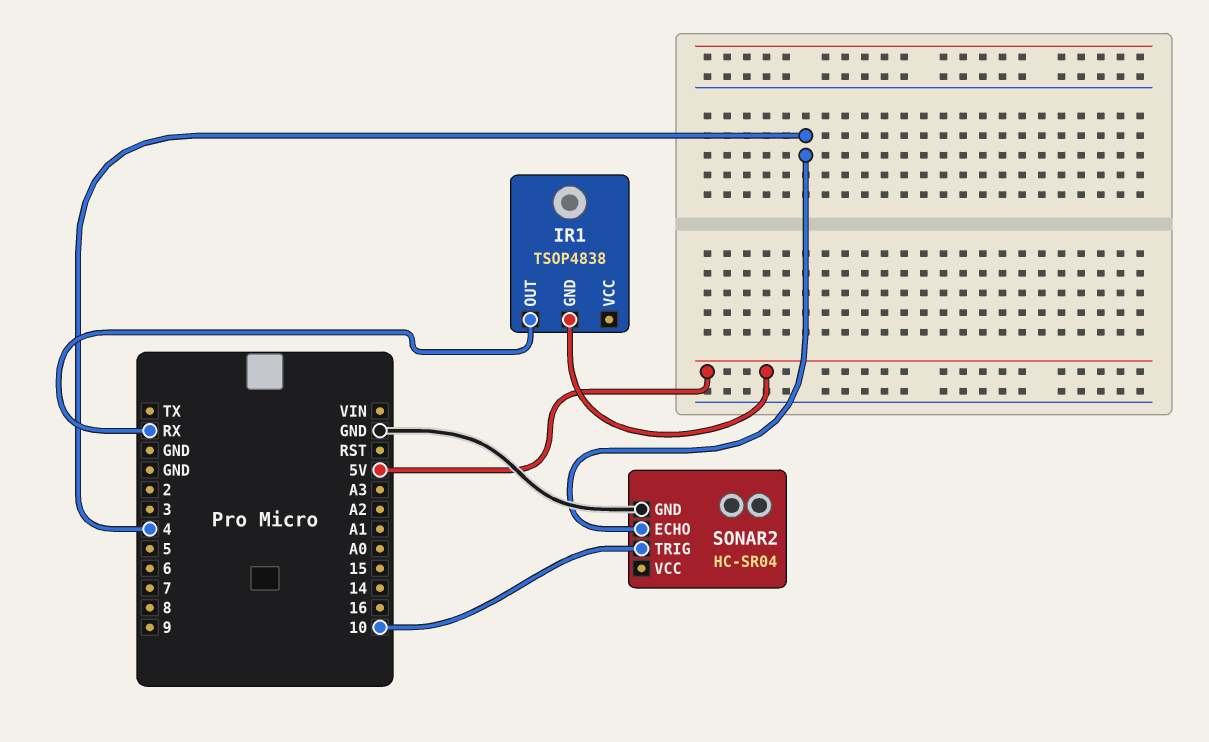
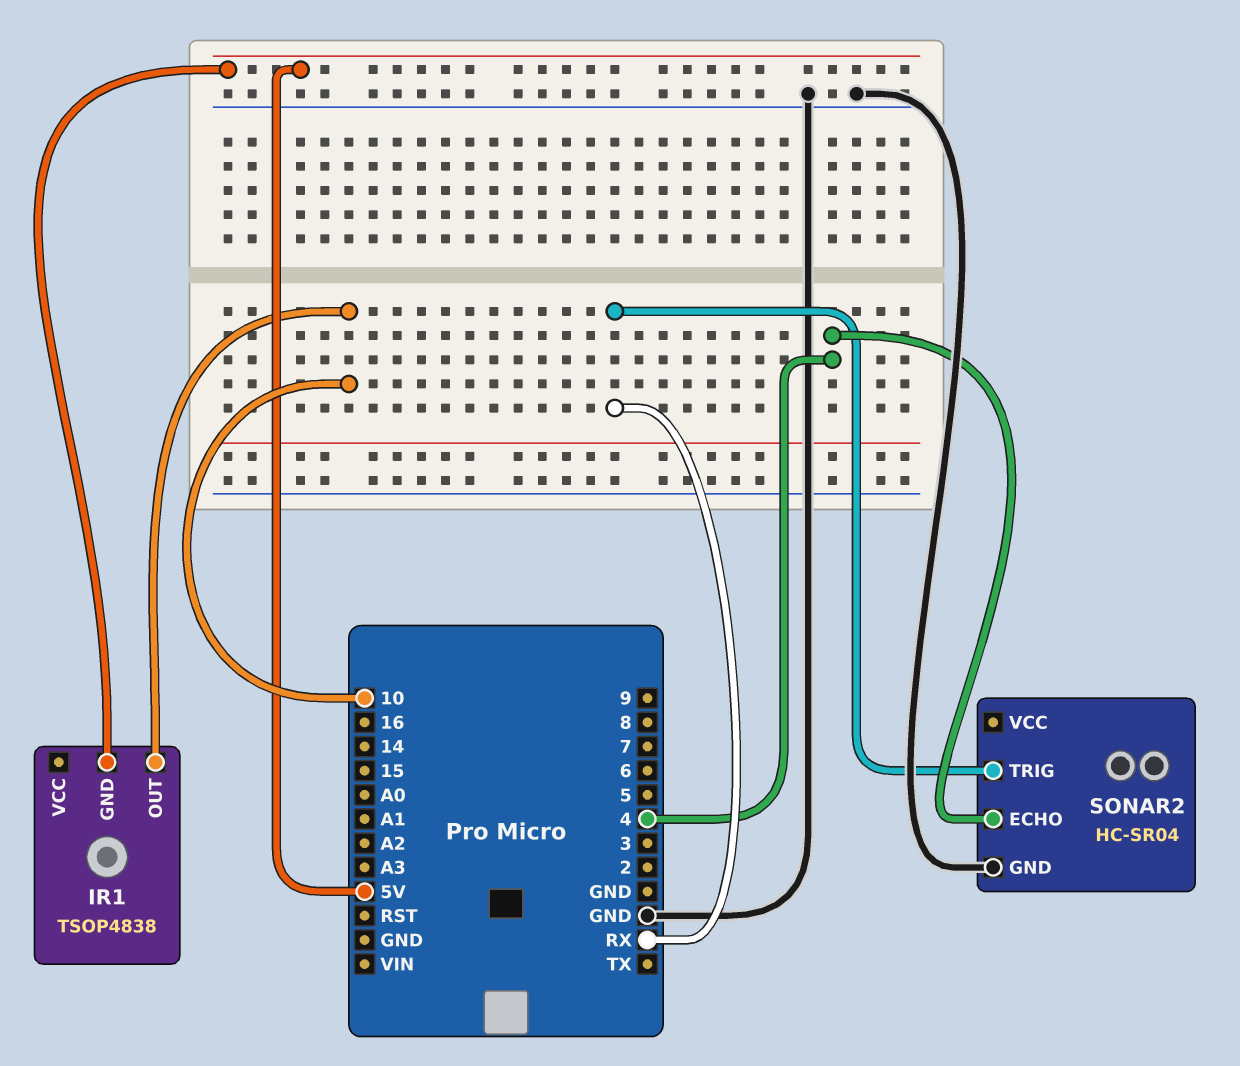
IR1 pin OUT: RX -> 10
SONAR2 pin TRIG: 10 -> RX

